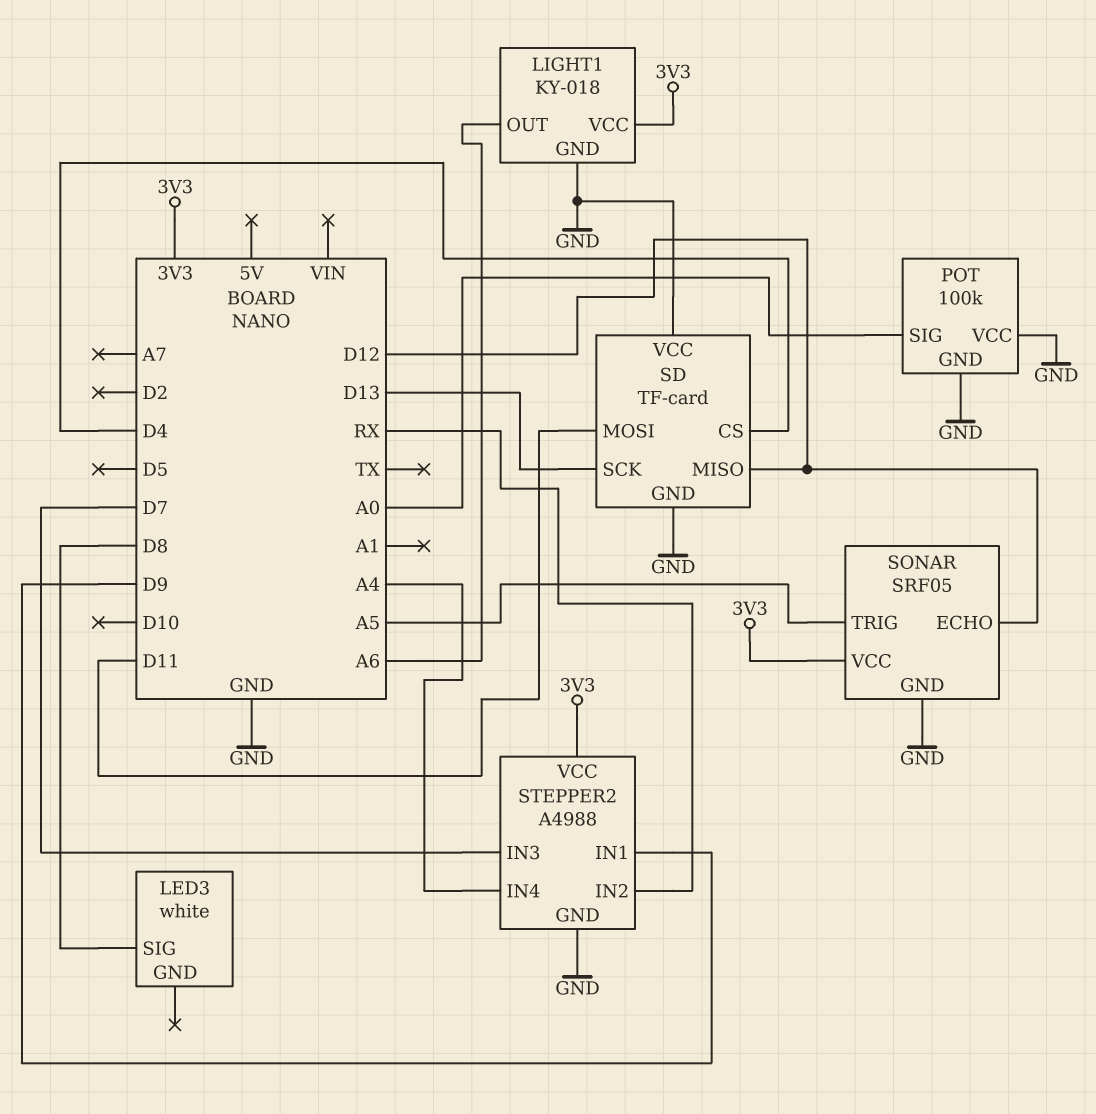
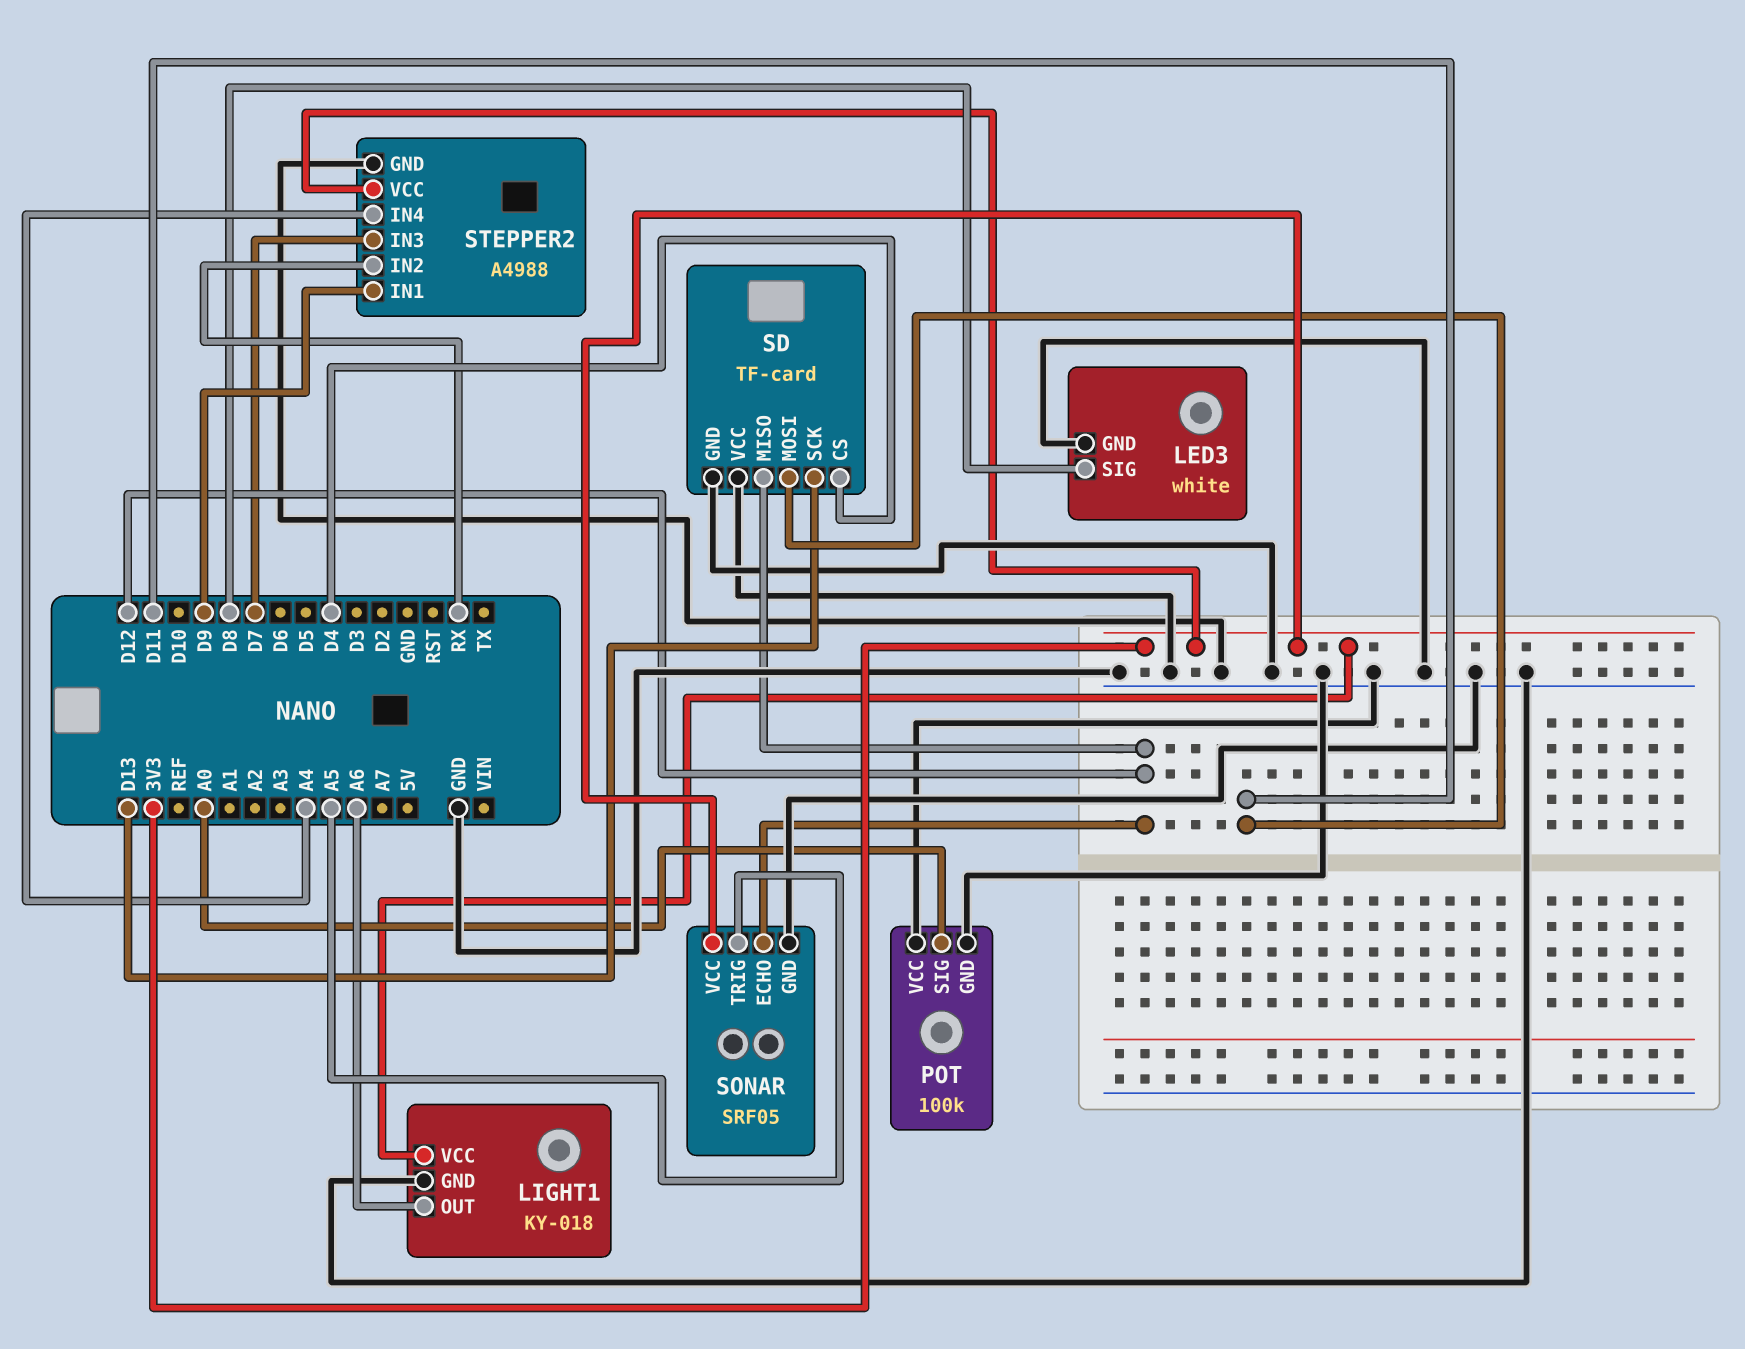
LED3 pin GND: none -> GND

